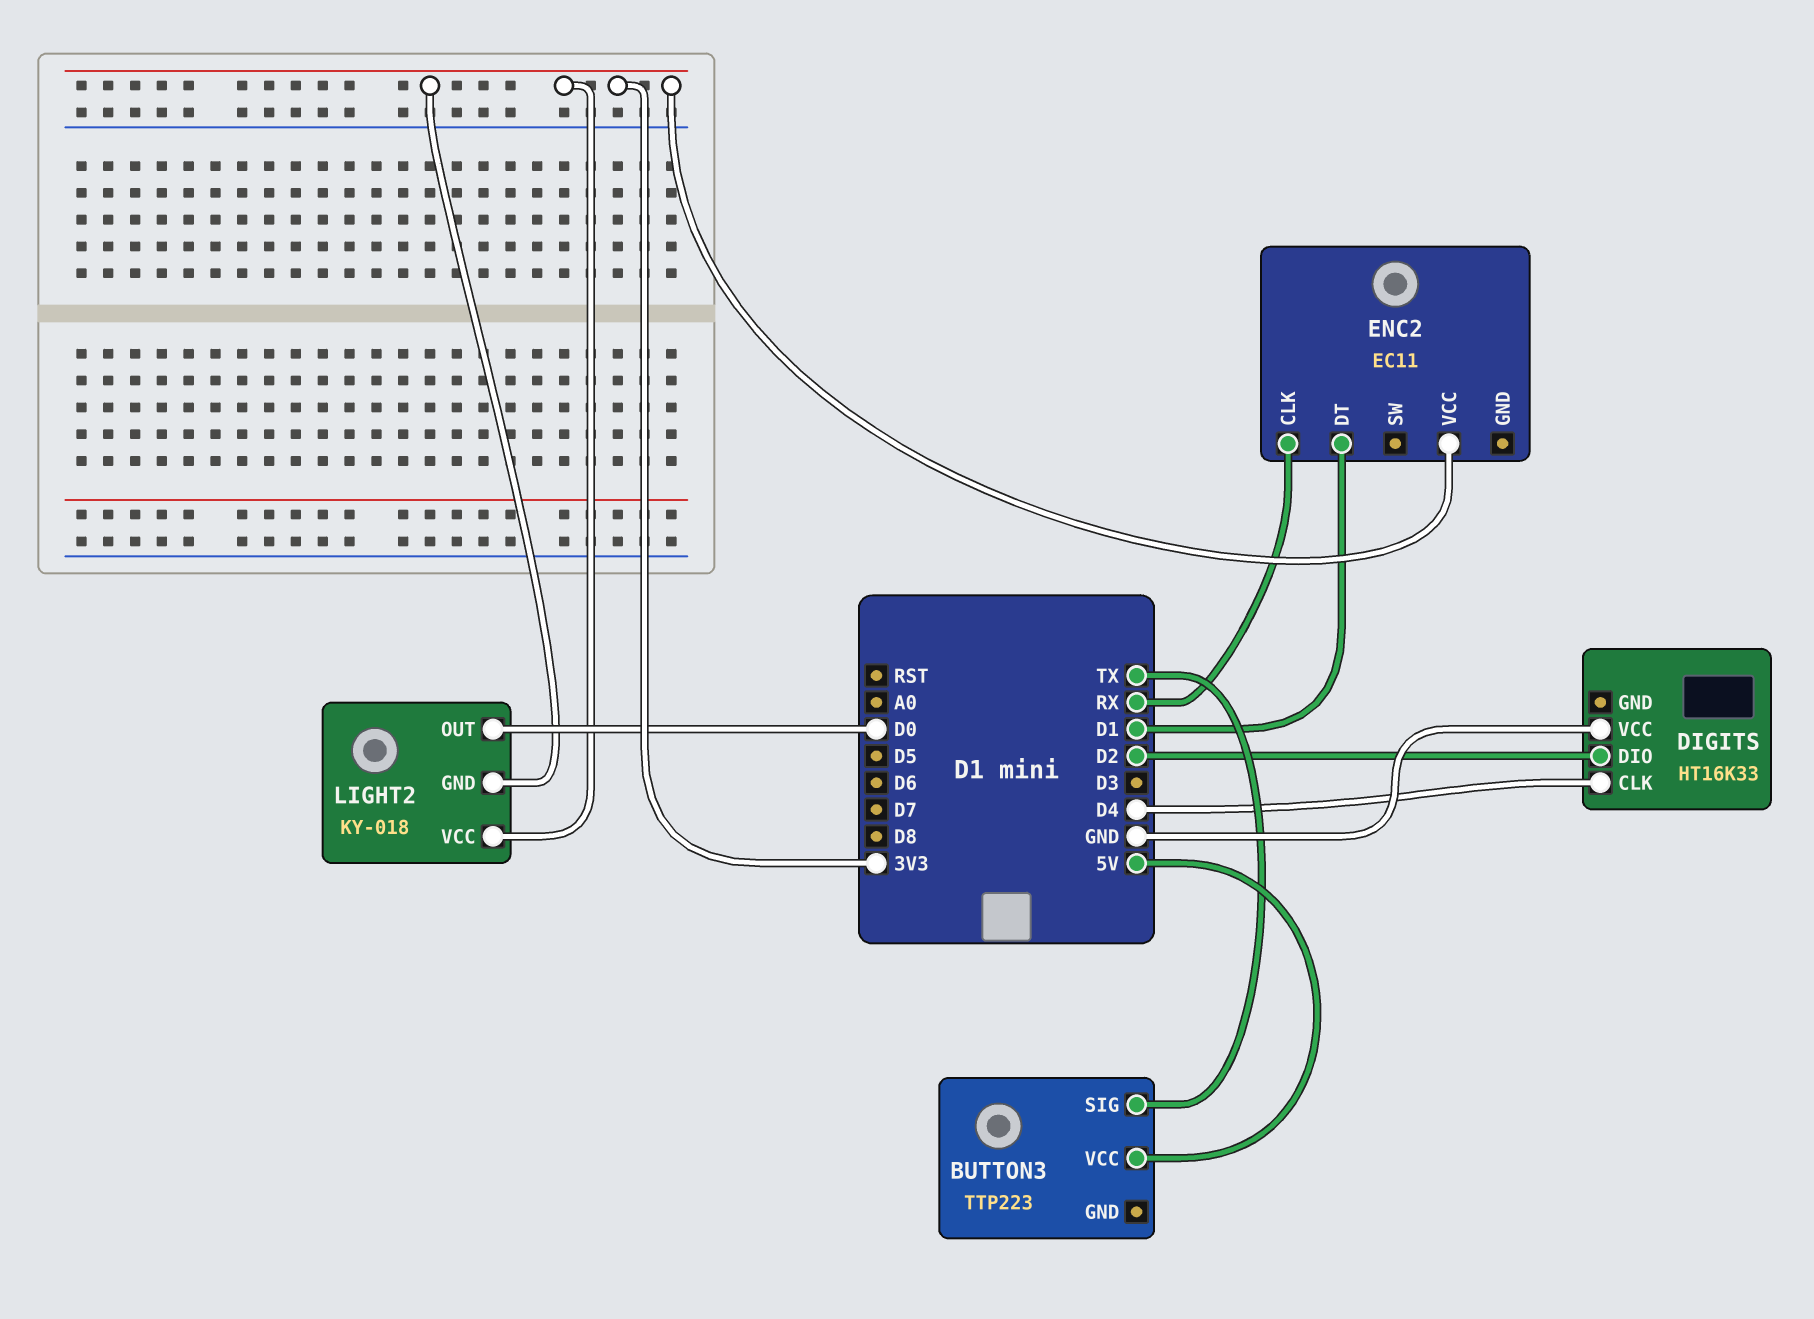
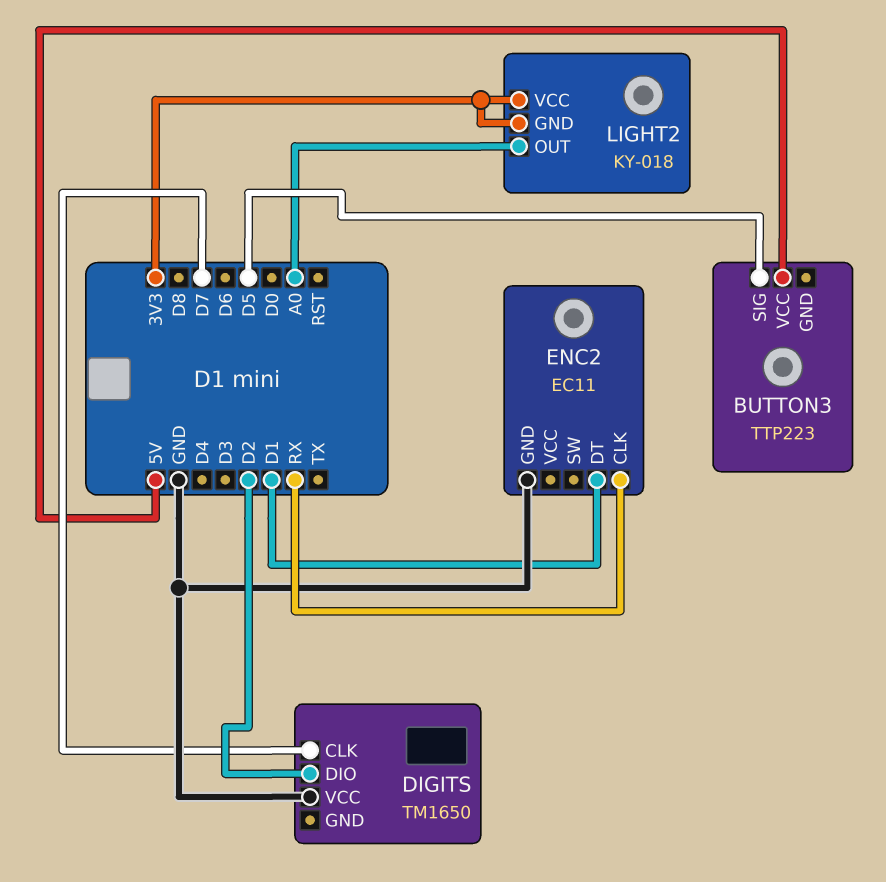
BUTTON3 pin SIG: TX -> D5
DIGITS: HT16K33 -> TM1650
DIGITS pin CLK: D4 -> D7
ENC2 pin GND: none -> GND
ENC2 pin VCC: 3V3 -> none
LIGHT2 pin OUT: D0 -> A0

